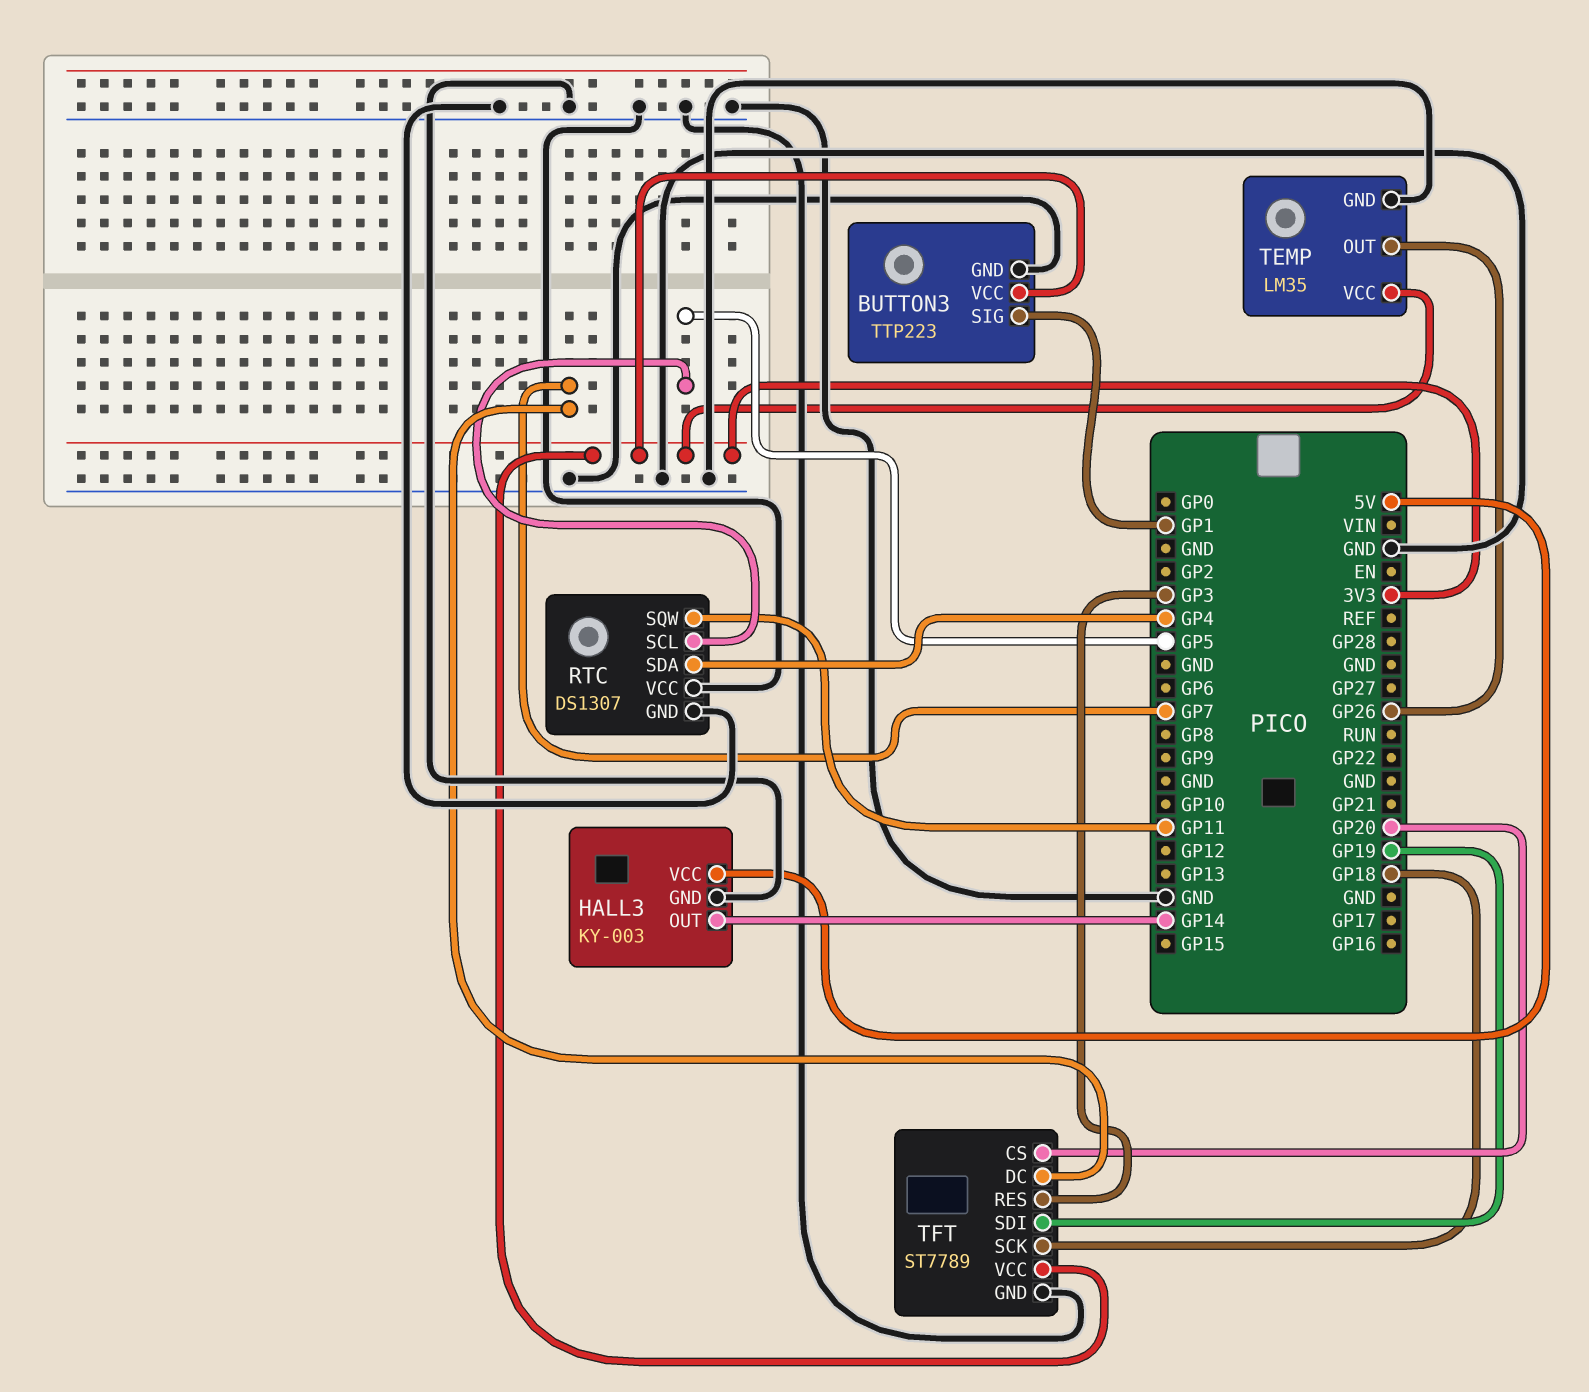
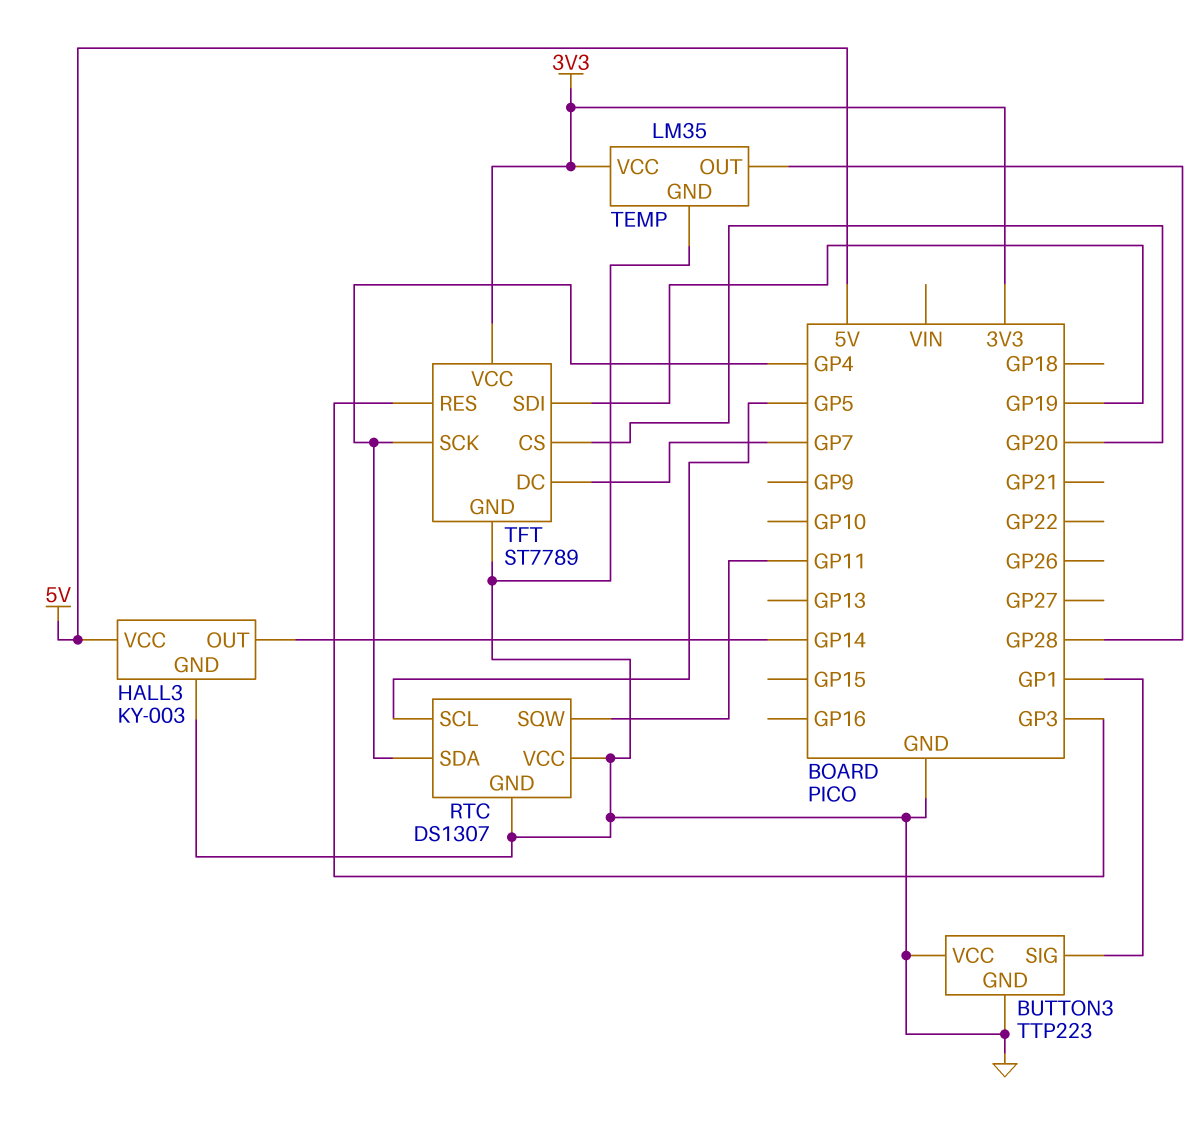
BUTTON3 pin VCC: 3V3 -> GND
TEMP pin OUT: GP26 -> GP28
TFT pin SCK: GP18 -> GP4

